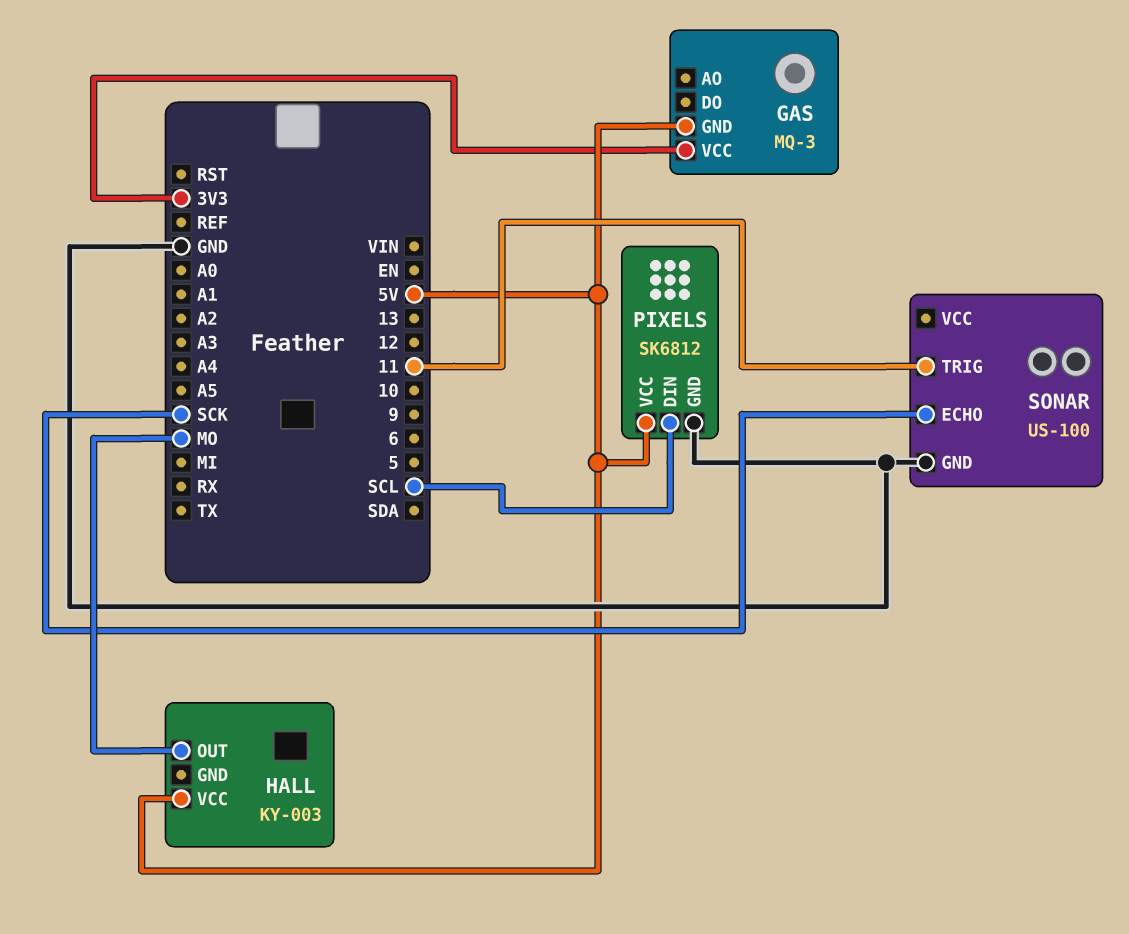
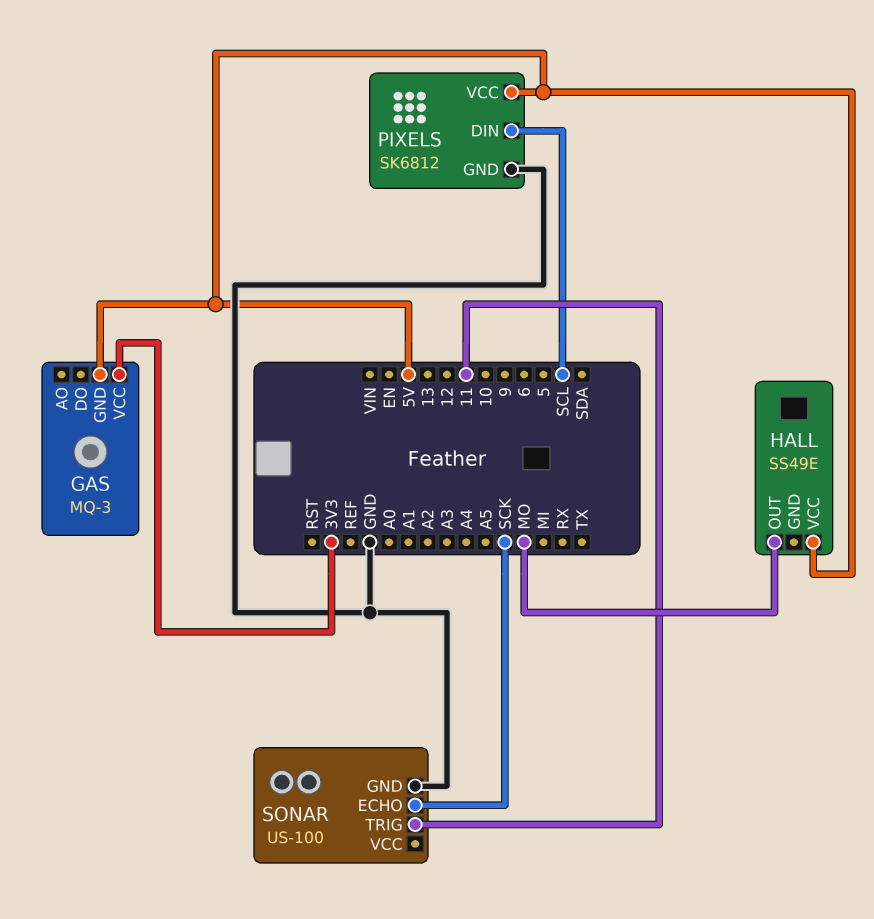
HALL: KY-003 -> SS49E

